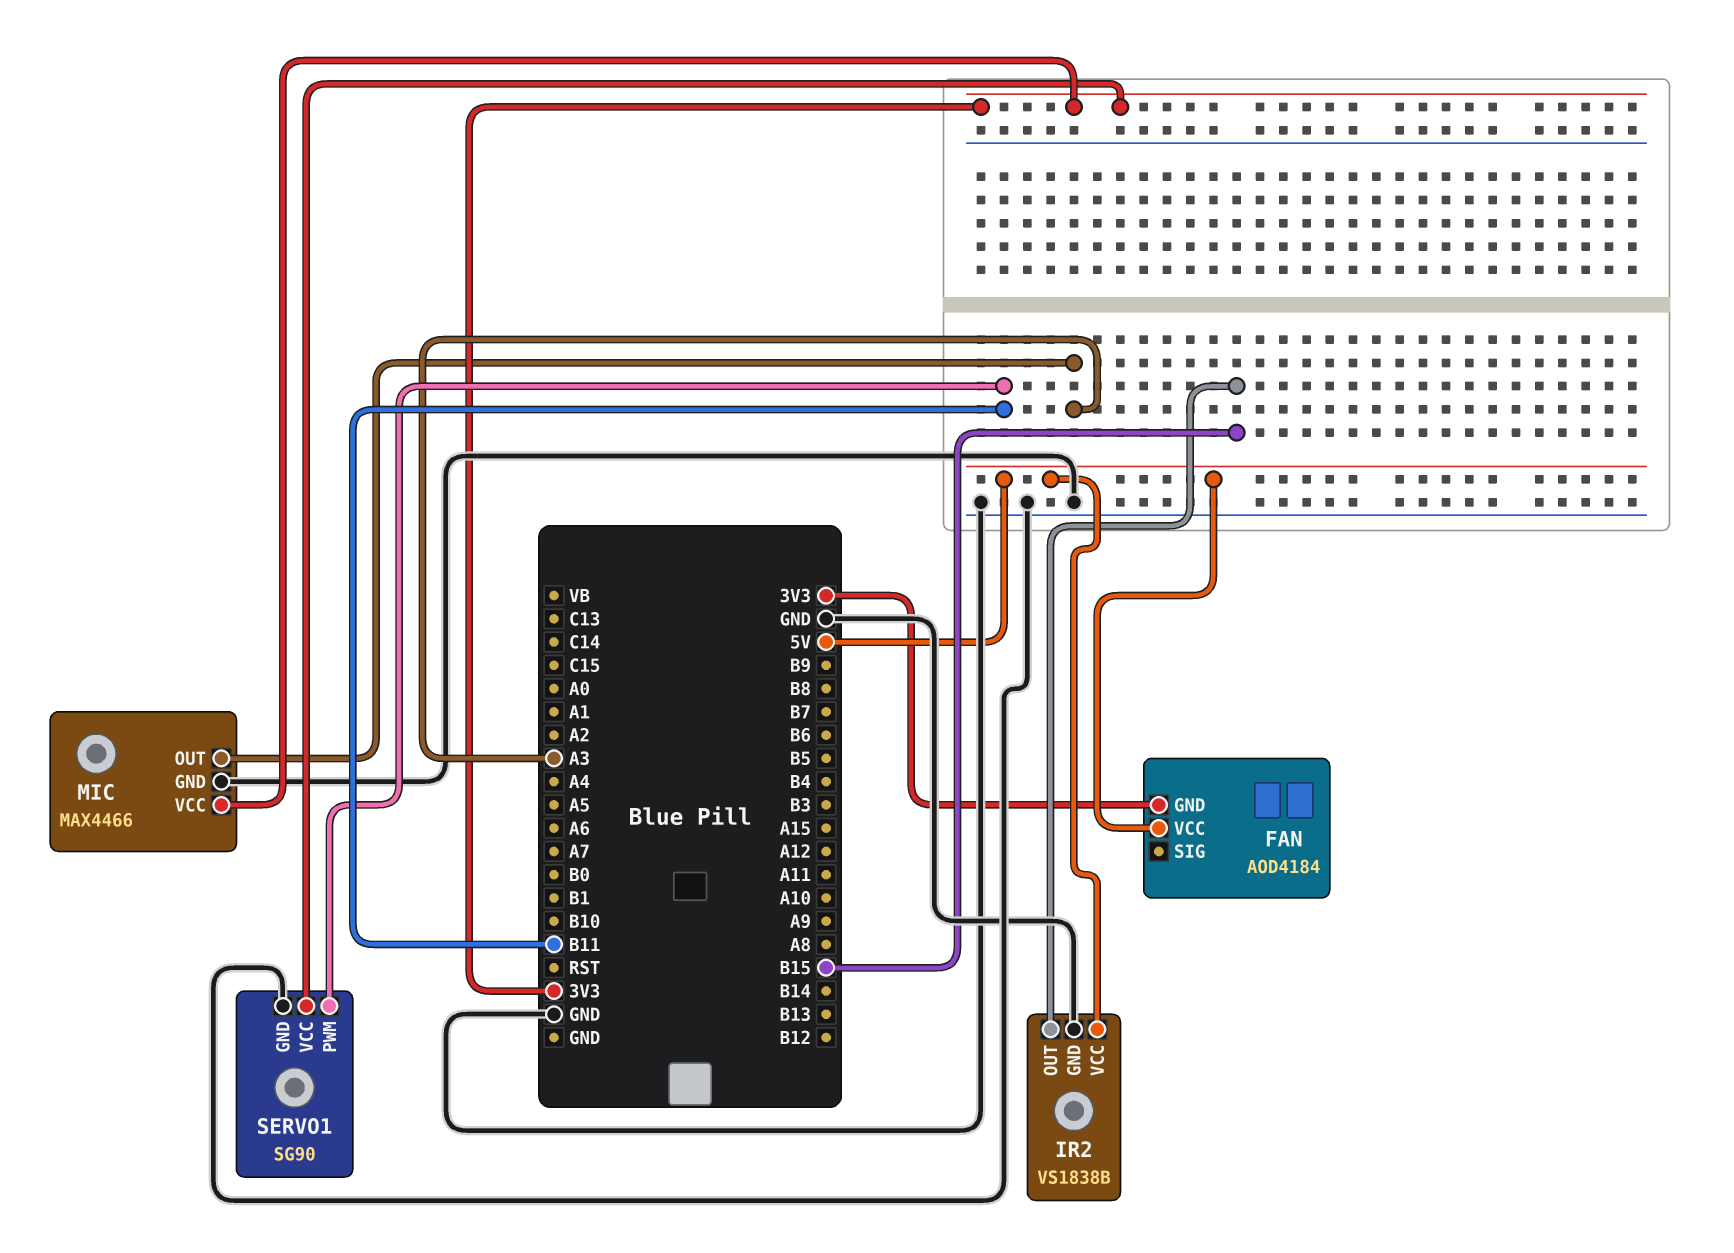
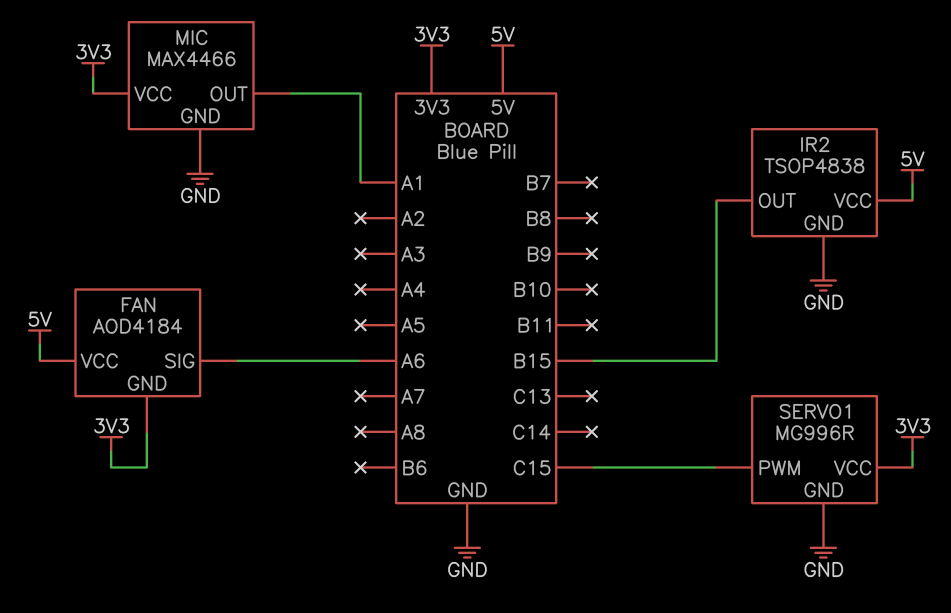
FAN pin SIG: none -> A6
IR2: VS1838B -> TSOP4838
MIC pin OUT: A3 -> A1
SERVO1: SG90 -> MG996R
SERVO1 pin PWM: B11 -> C15

